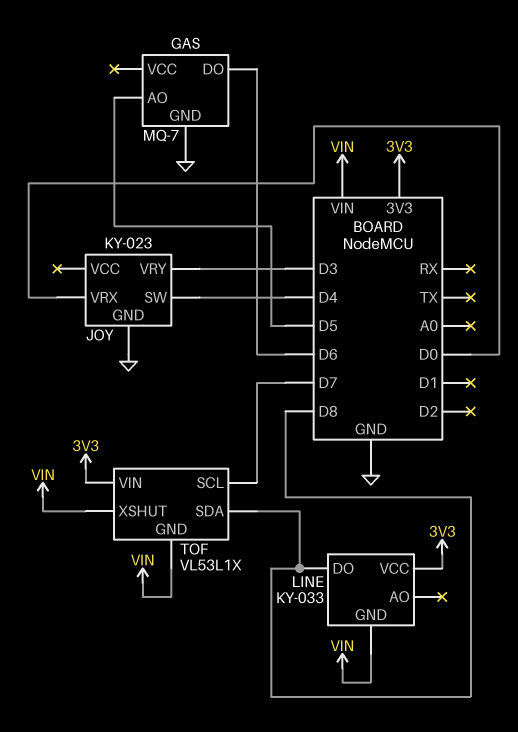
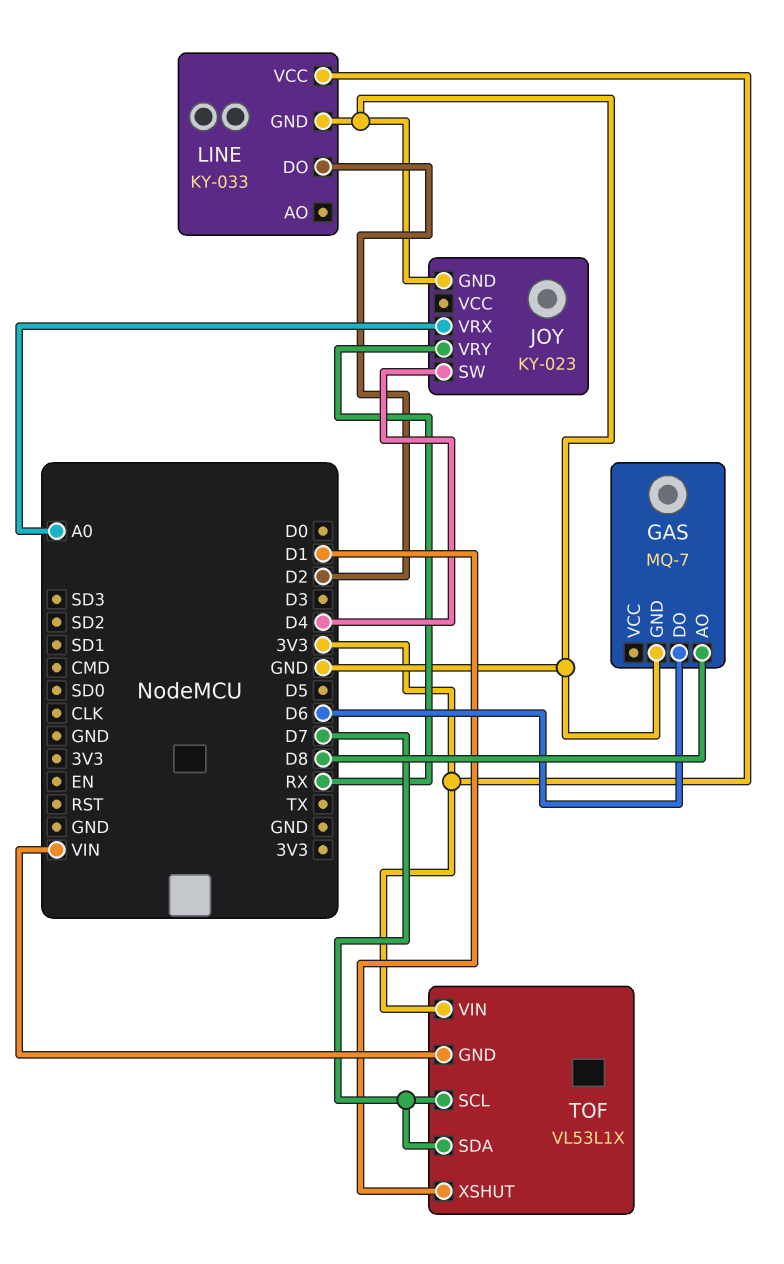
GAS pin AO: D5 -> D8
JOY pin VRX: D0 -> A0
JOY pin VRY: D3 -> RX
LINE pin DO: D8 -> D2
LINE pin GND: VIN -> GND
TOF pin SDA: D8 -> D7
TOF pin XSHUT: VIN -> D1

